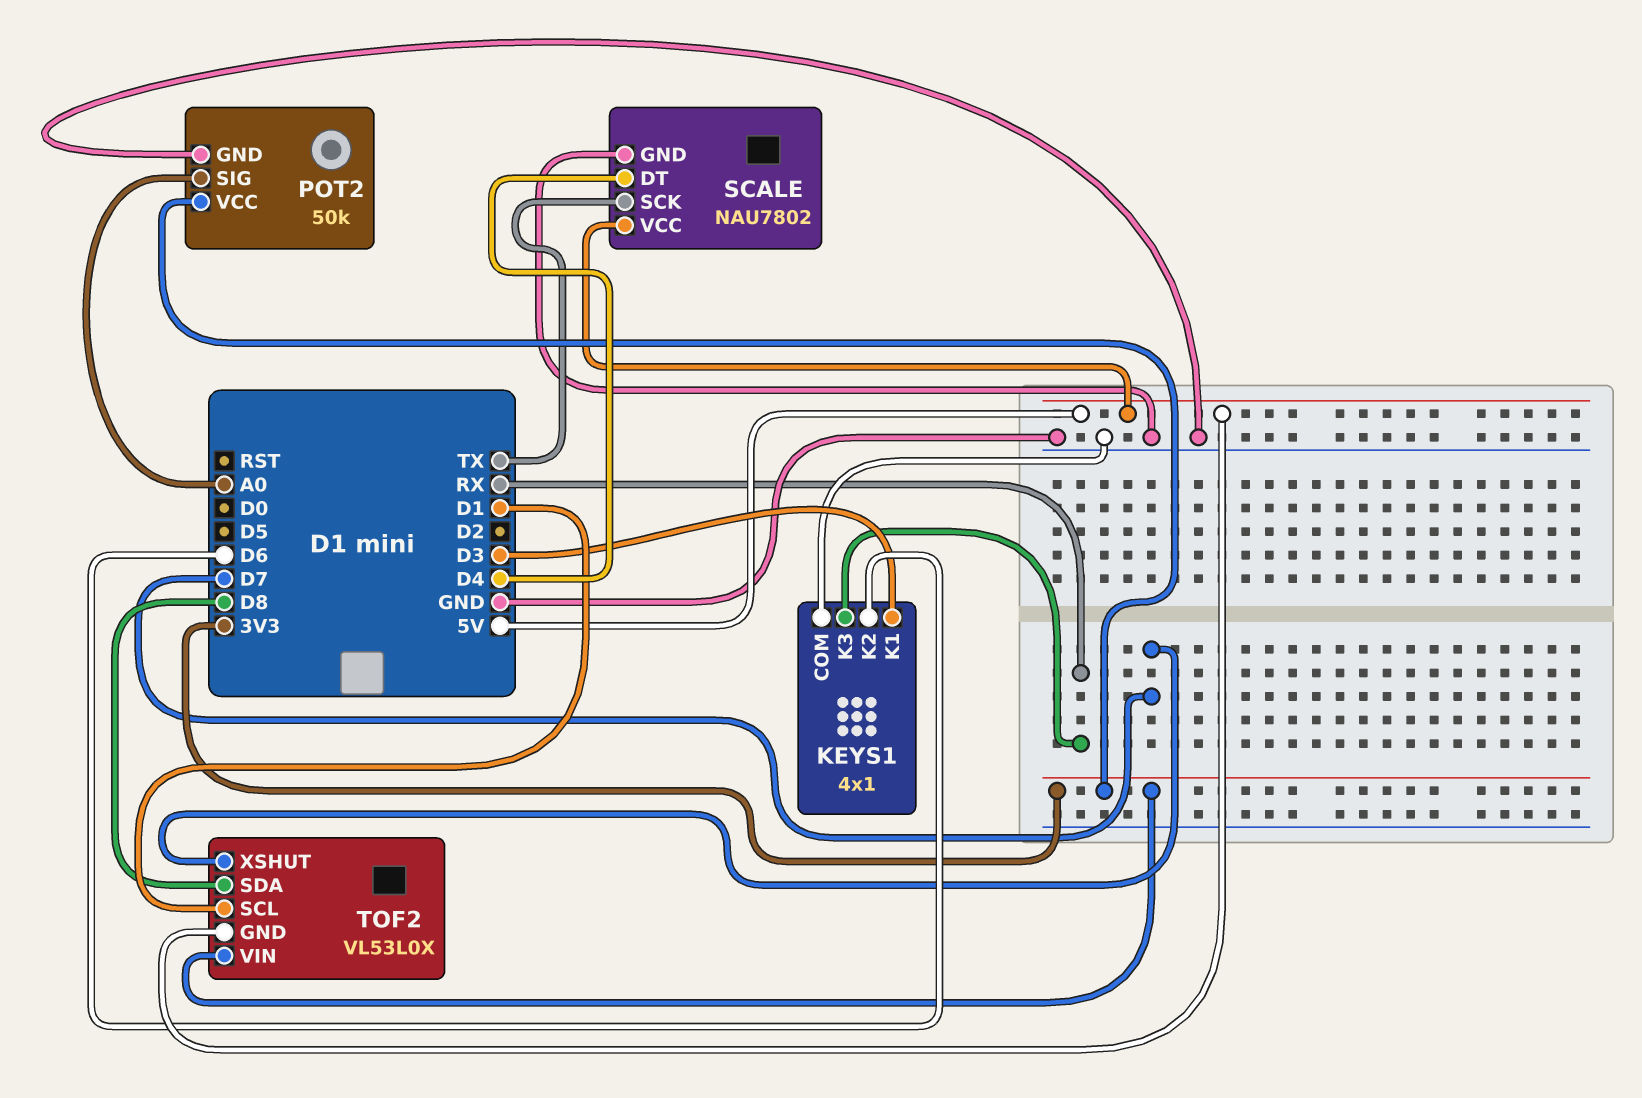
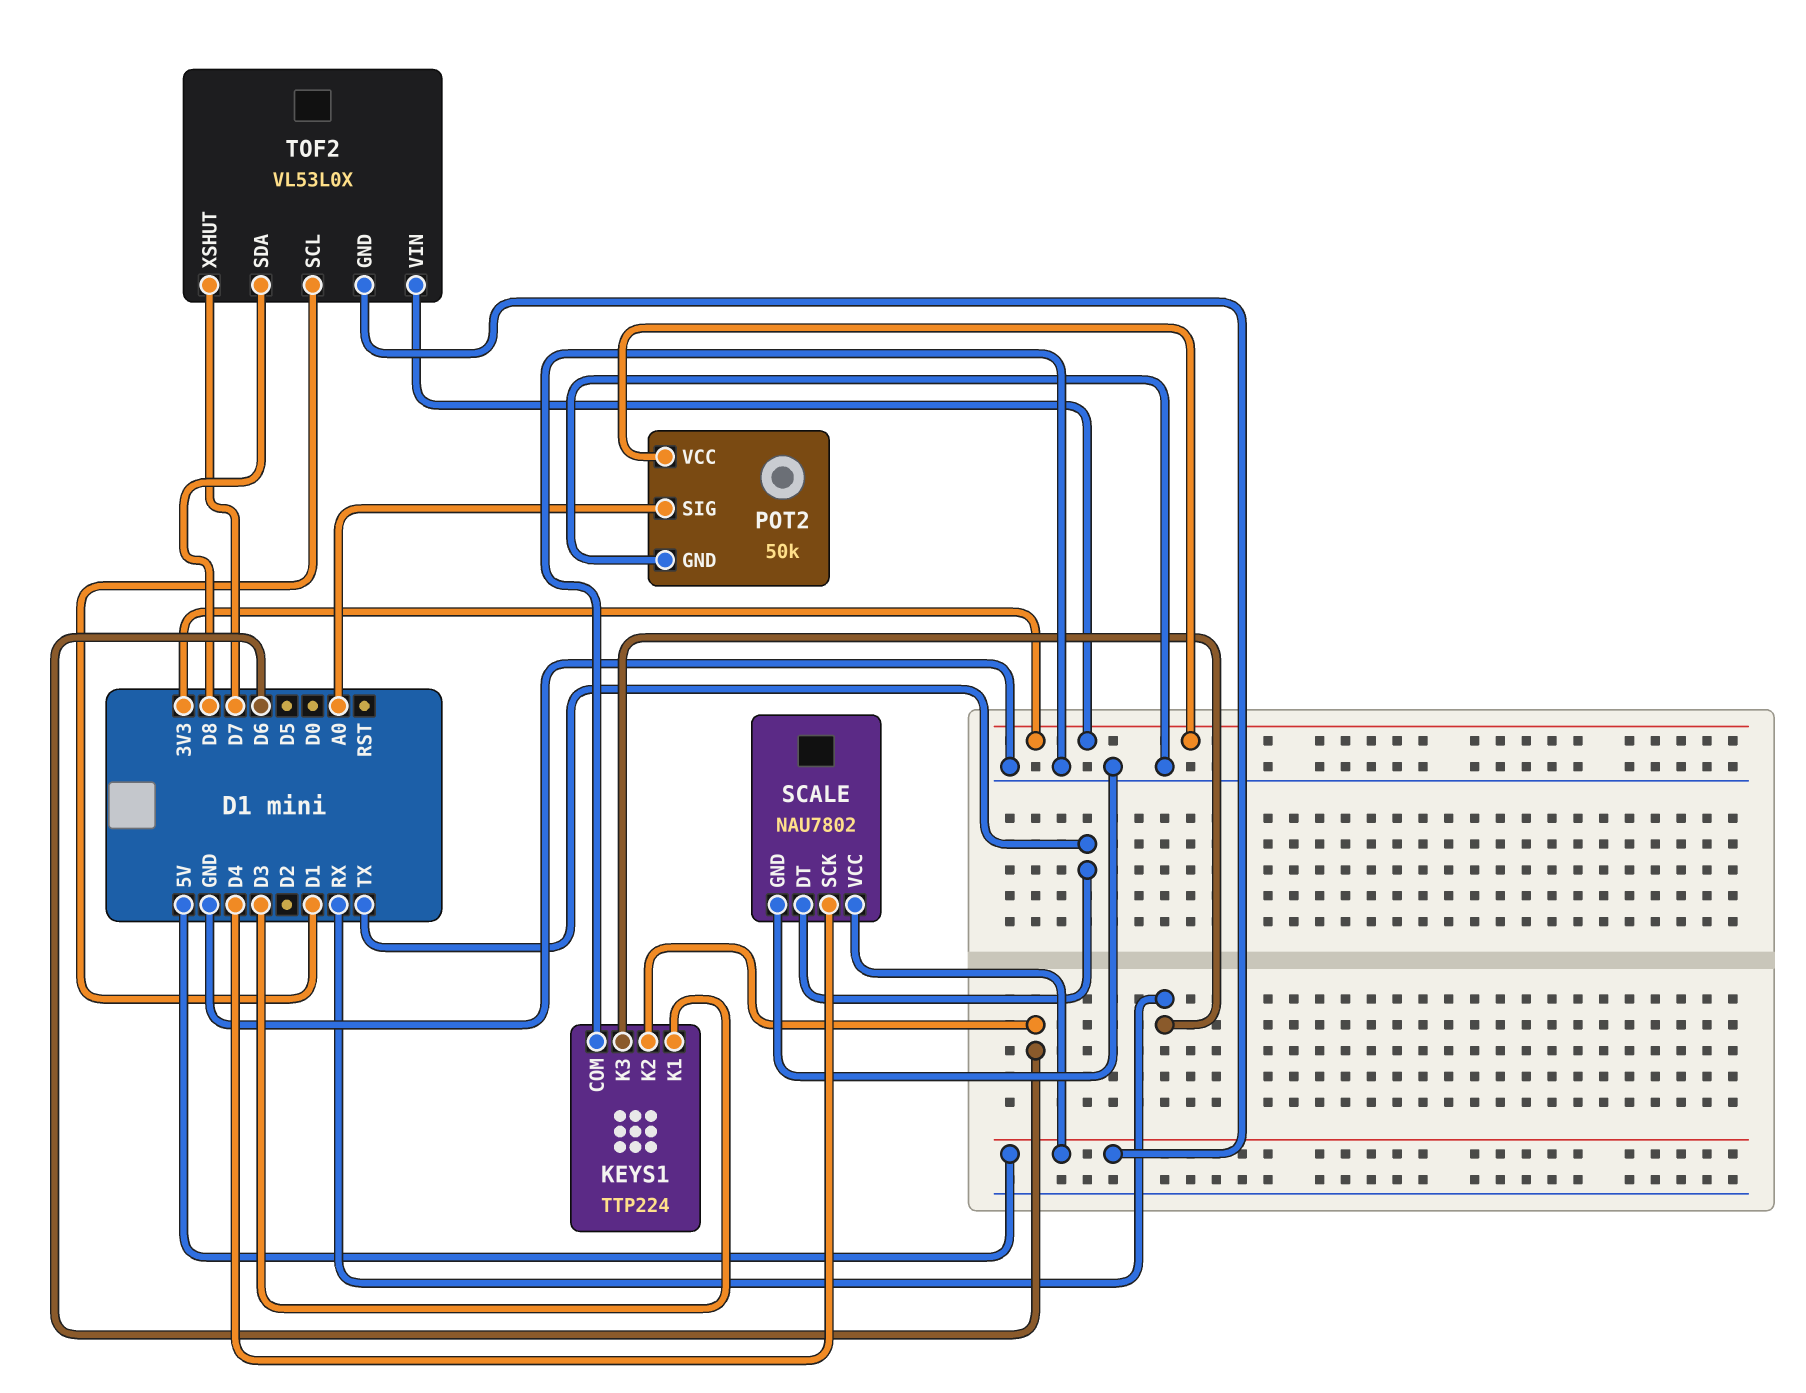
KEYS1: 4x1 -> TTP224
SCALE pin DT: D4 -> TX
SCALE pin SCK: TX -> D4

